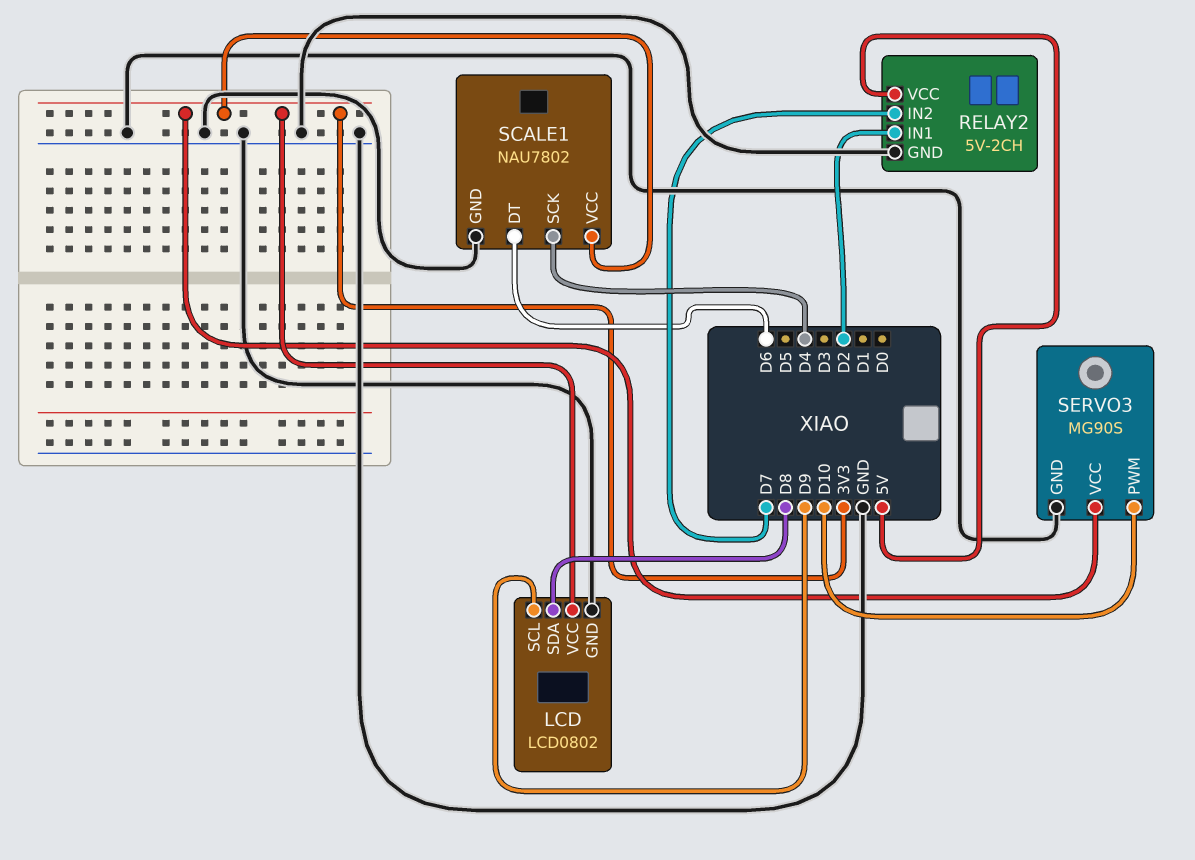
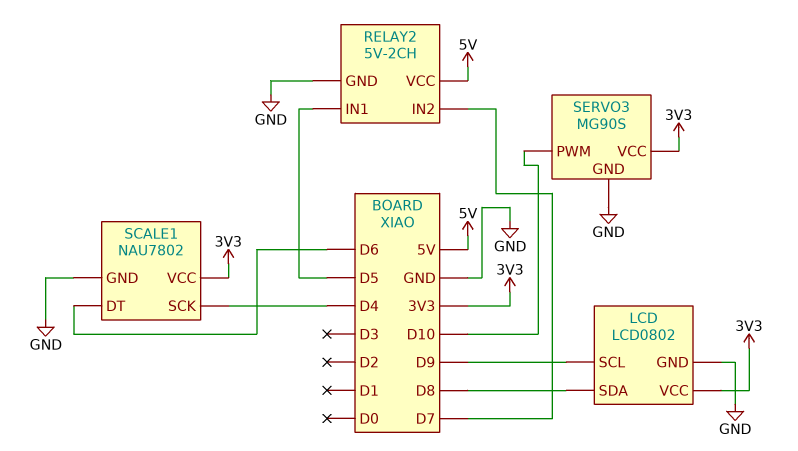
RELAY2 pin IN1: D2 -> D5

